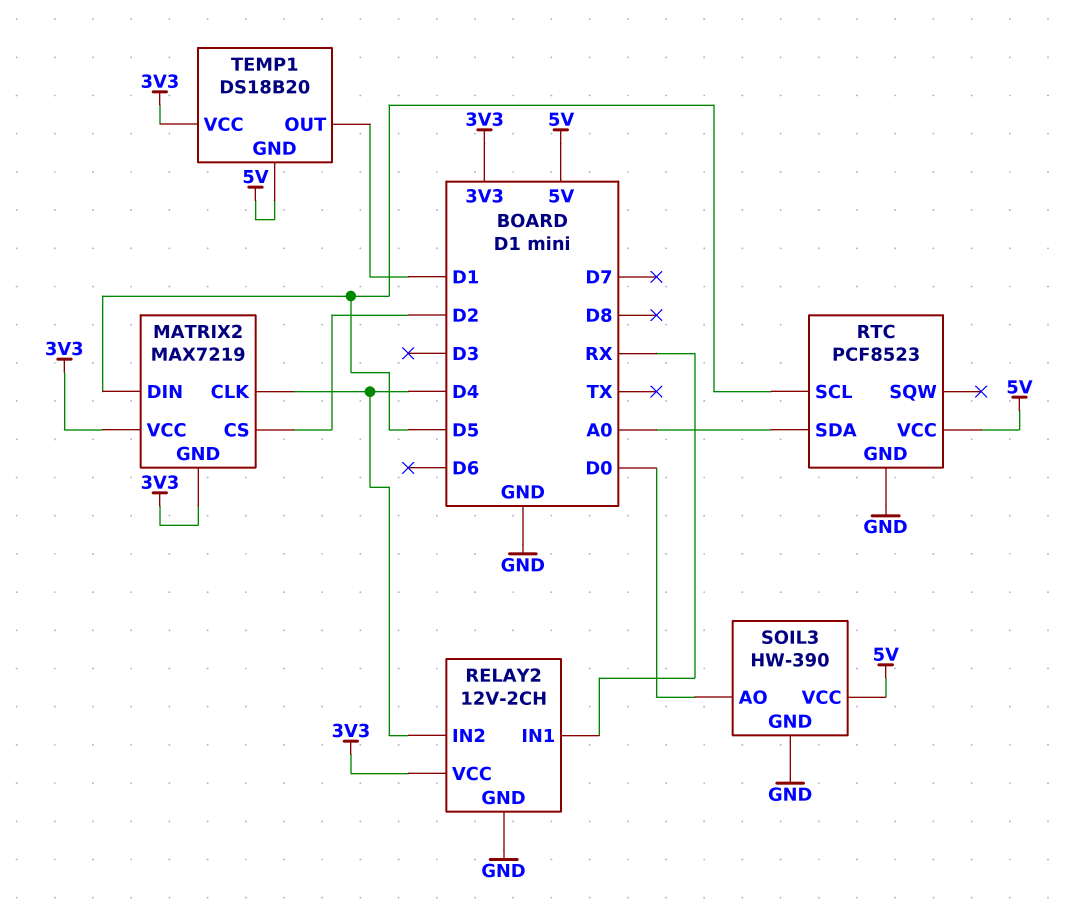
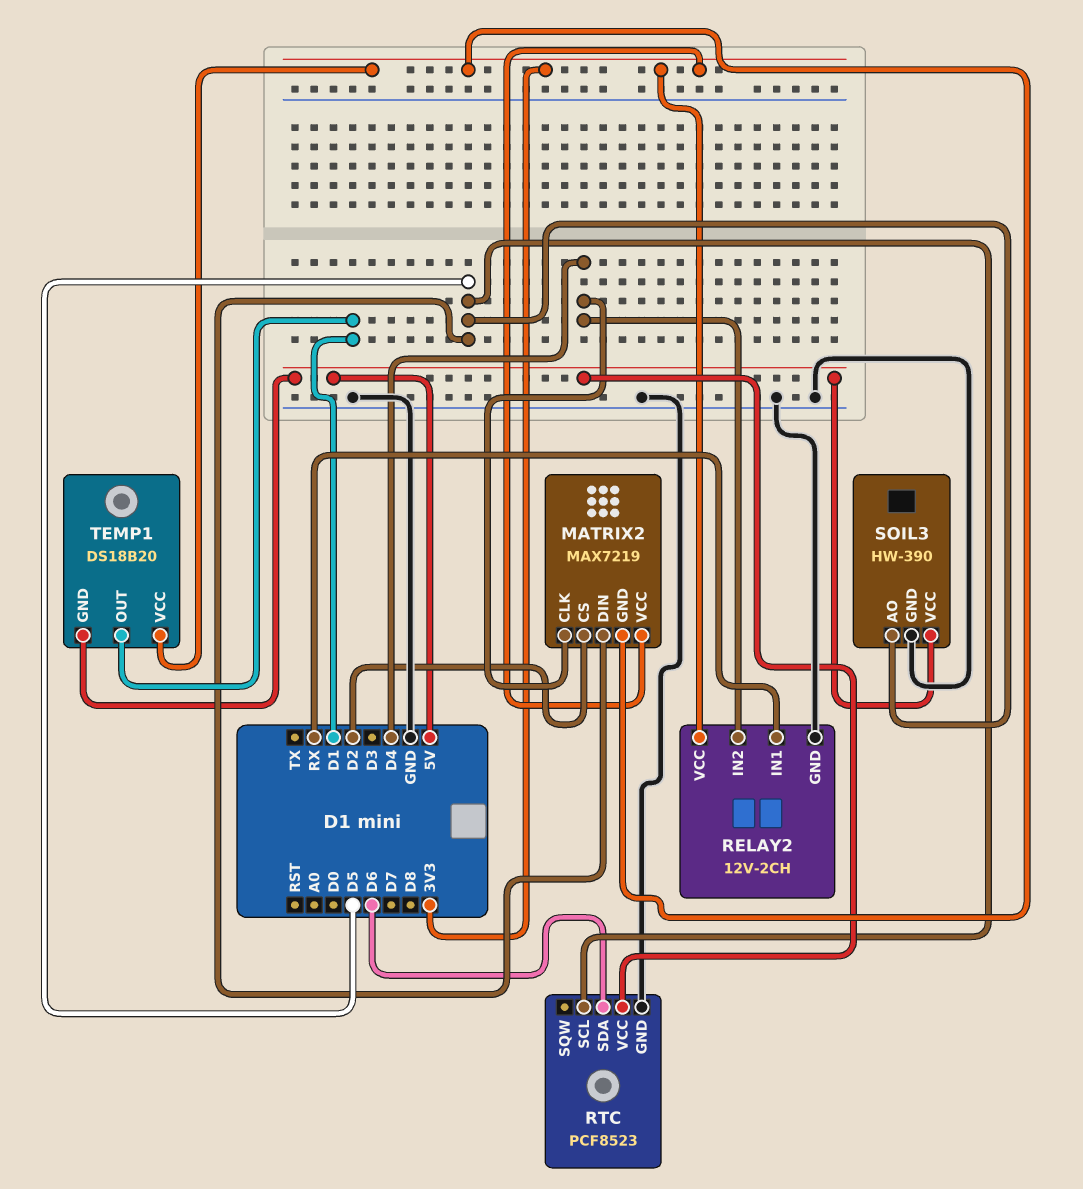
RTC pin SDA: A0 -> D6
SOIL3 pin AO: D0 -> D5

